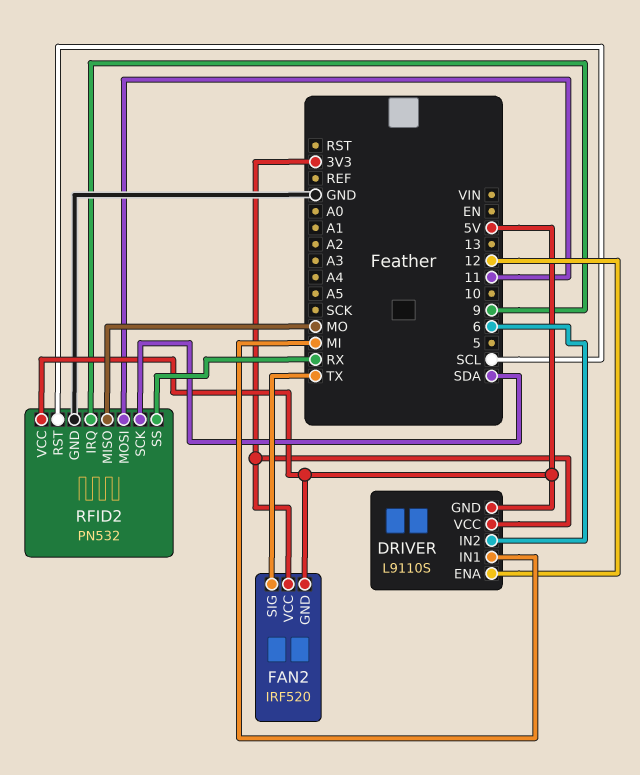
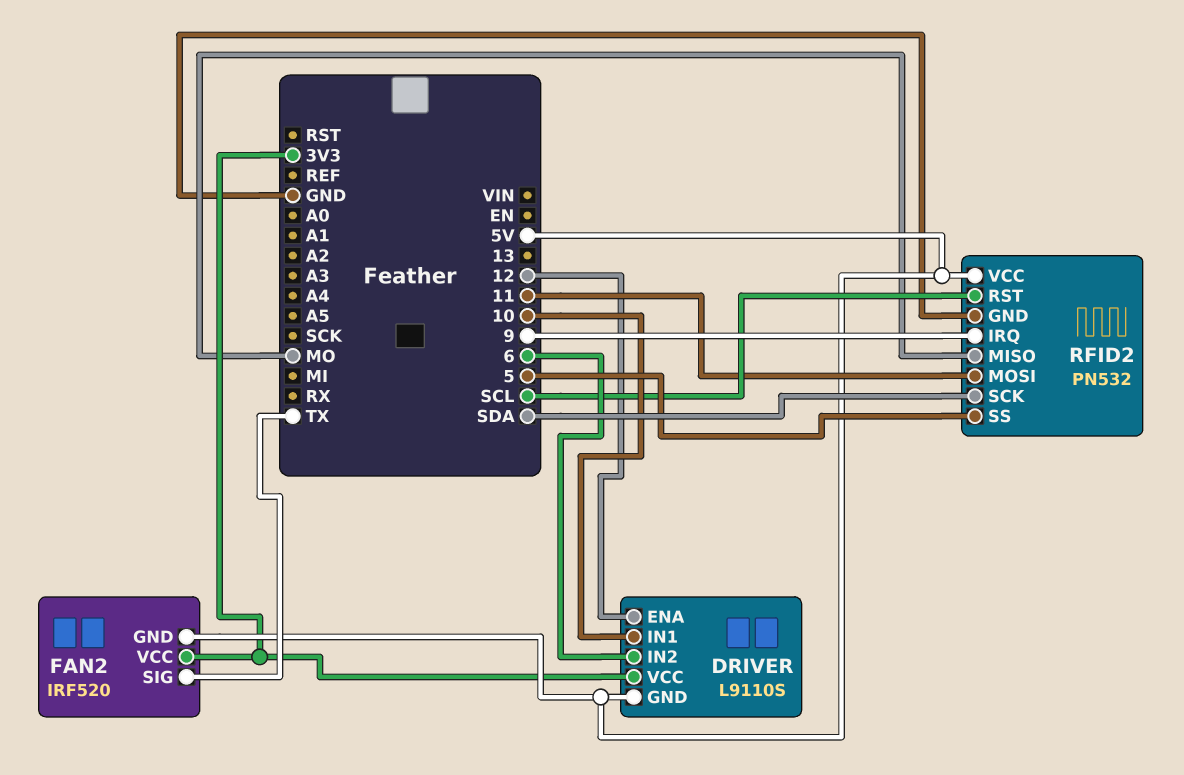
DRIVER pin IN1: MI -> 10
RFID2 pin SS: RX -> 5

